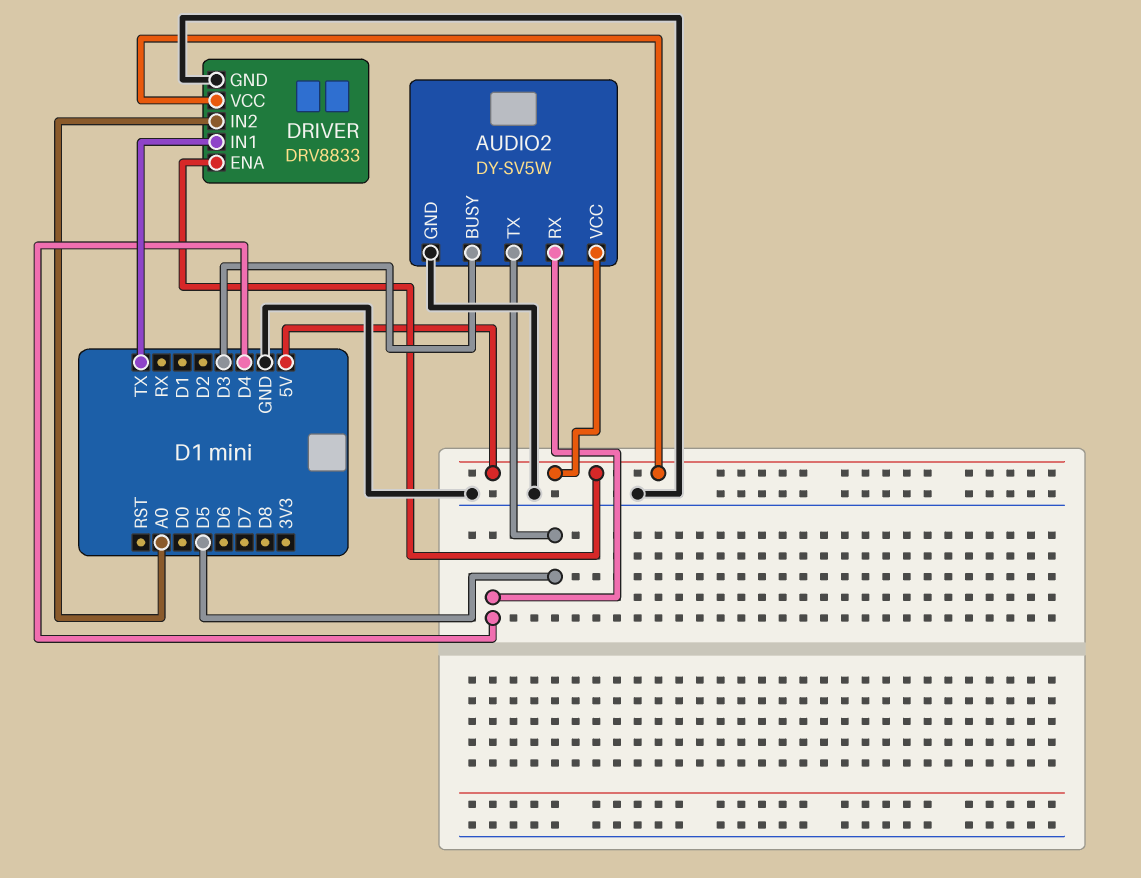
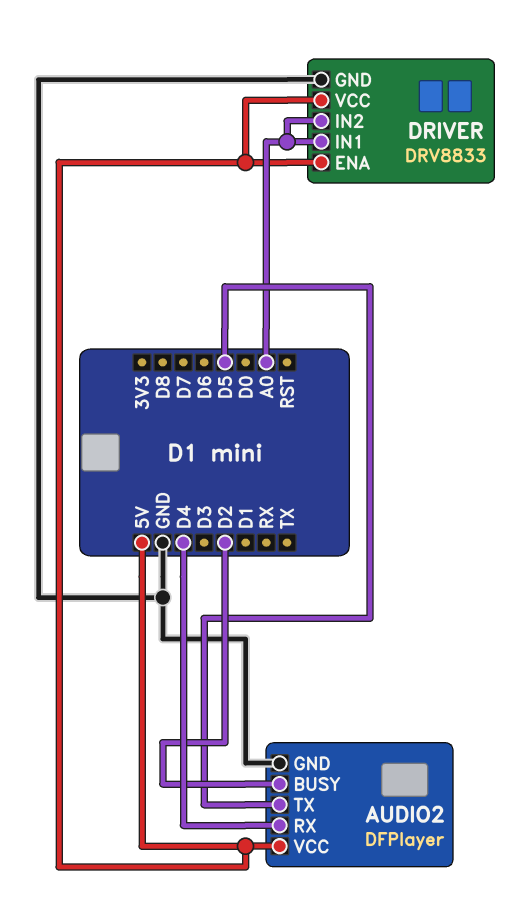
AUDIO2: DY-SV5W -> DFPlayer
AUDIO2 pin BUSY: D3 -> D2
DRIVER pin IN1: TX -> A0

